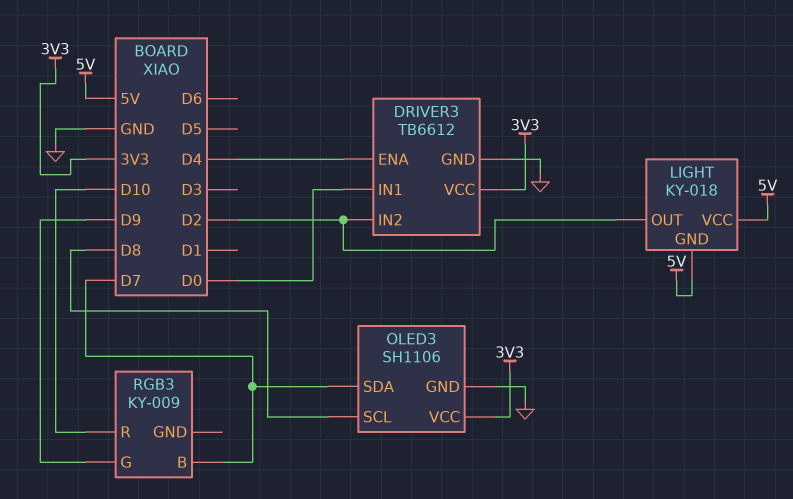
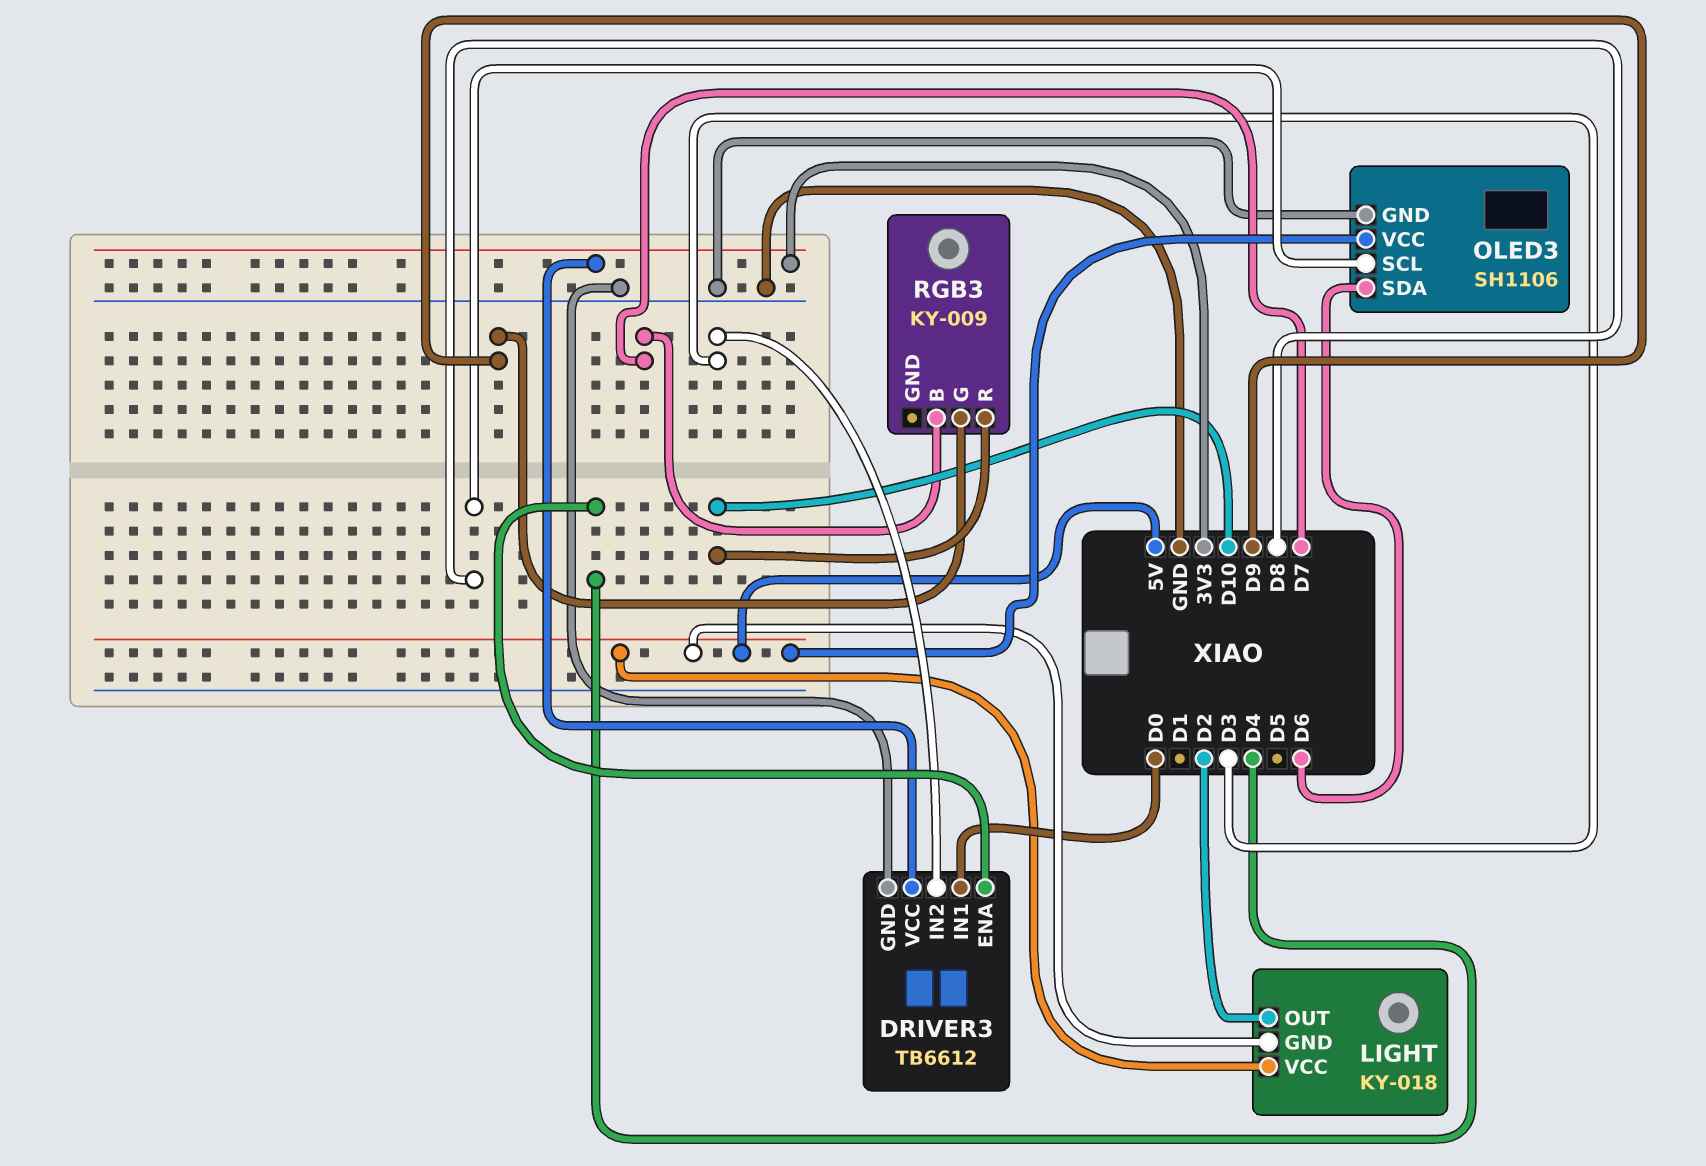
DRIVER3 pin IN2: D2 -> D3
OLED3 pin SDA: D7 -> D6
OLED3 pin VCC: 3V3 -> 5V

